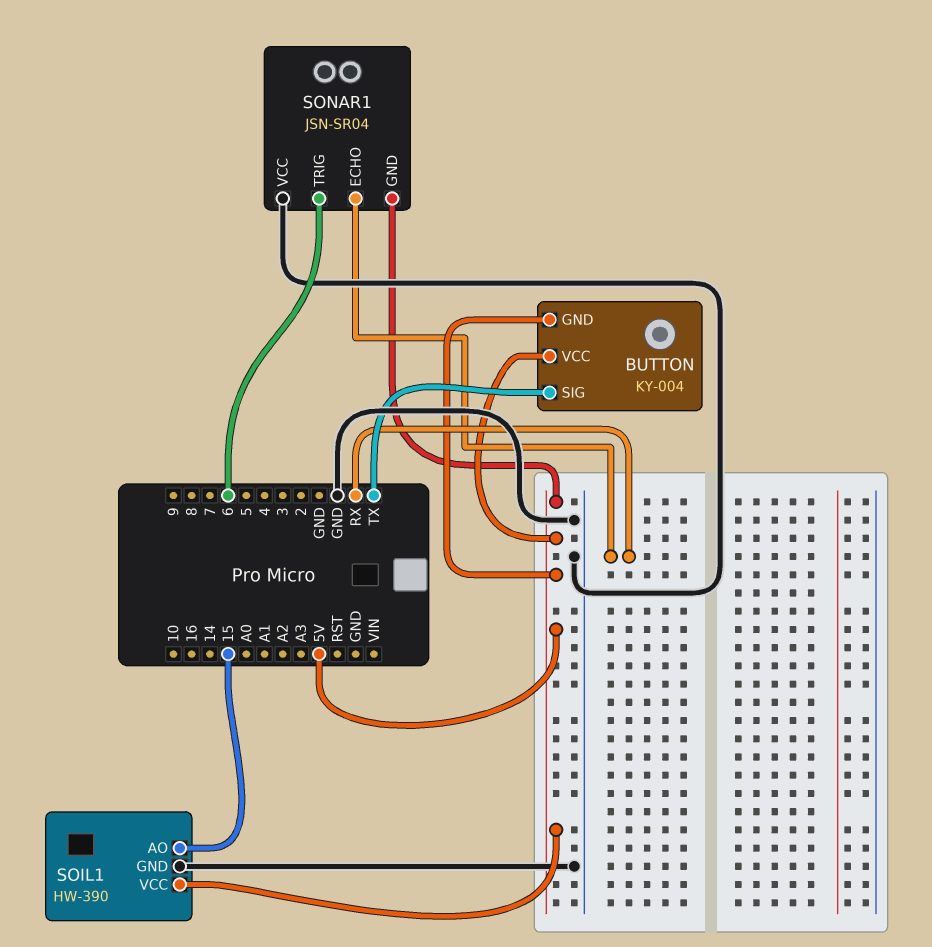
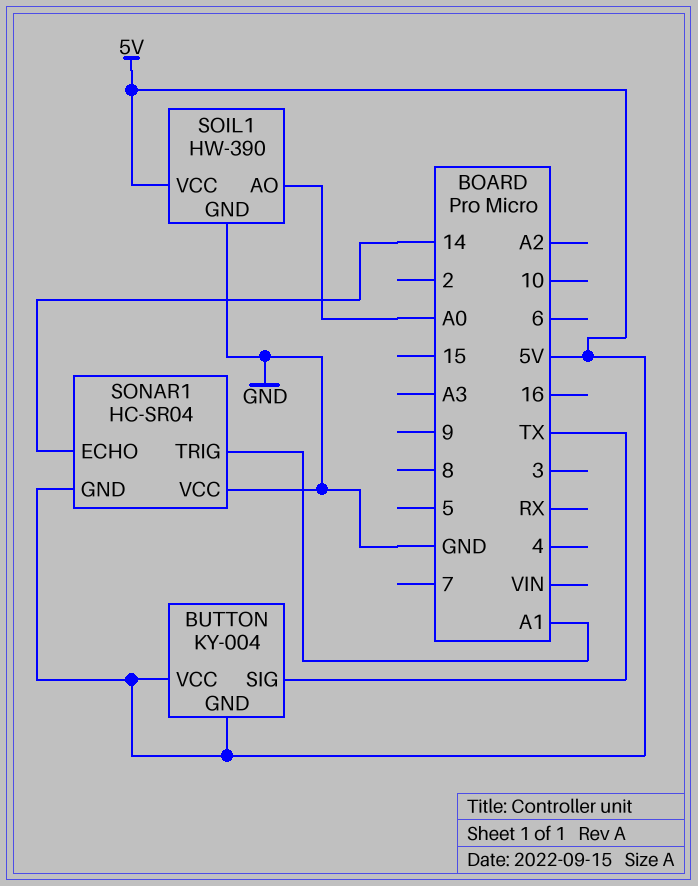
SOIL1 pin AO: 15 -> A0
SONAR1: JSN-SR04 -> HC-SR04
SONAR1 pin ECHO: RX -> 14
SONAR1 pin TRIG: 6 -> A1

